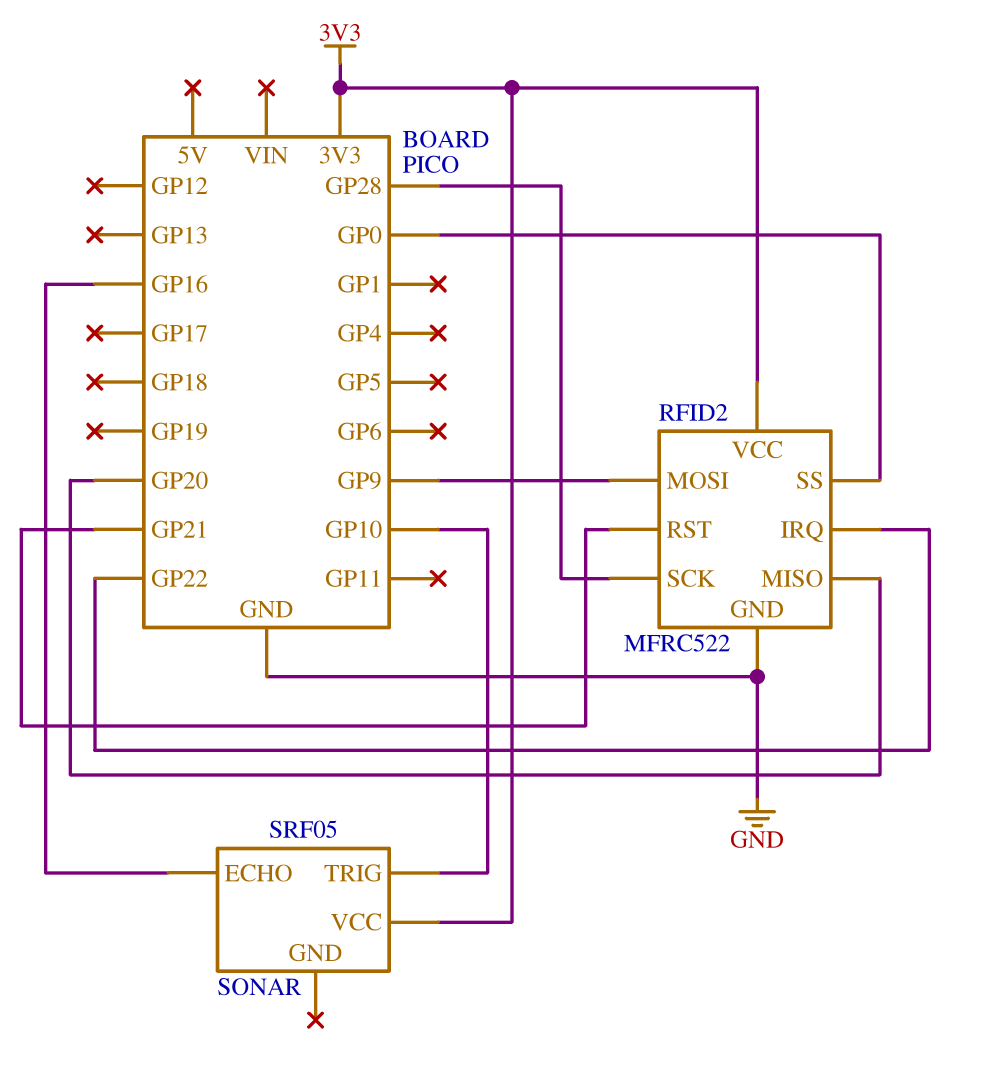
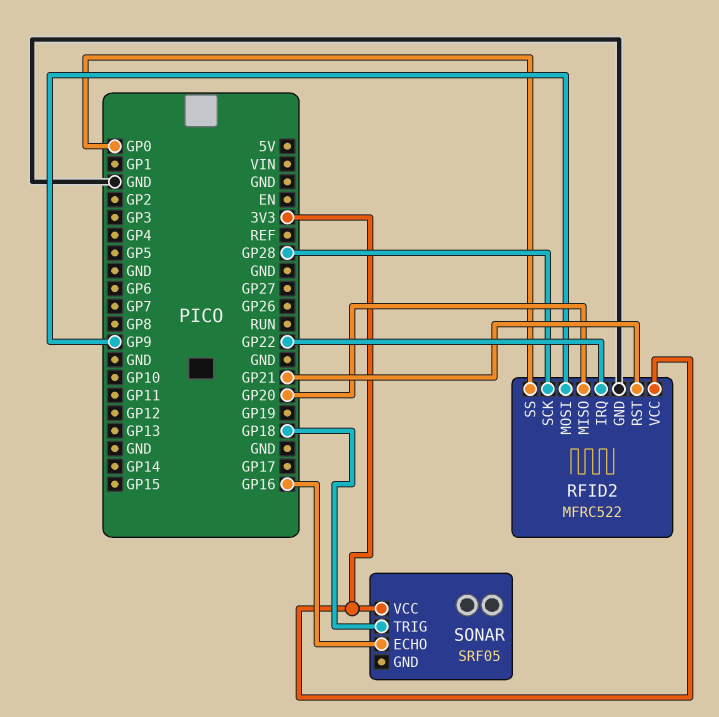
SONAR pin TRIG: GP10 -> GP18

